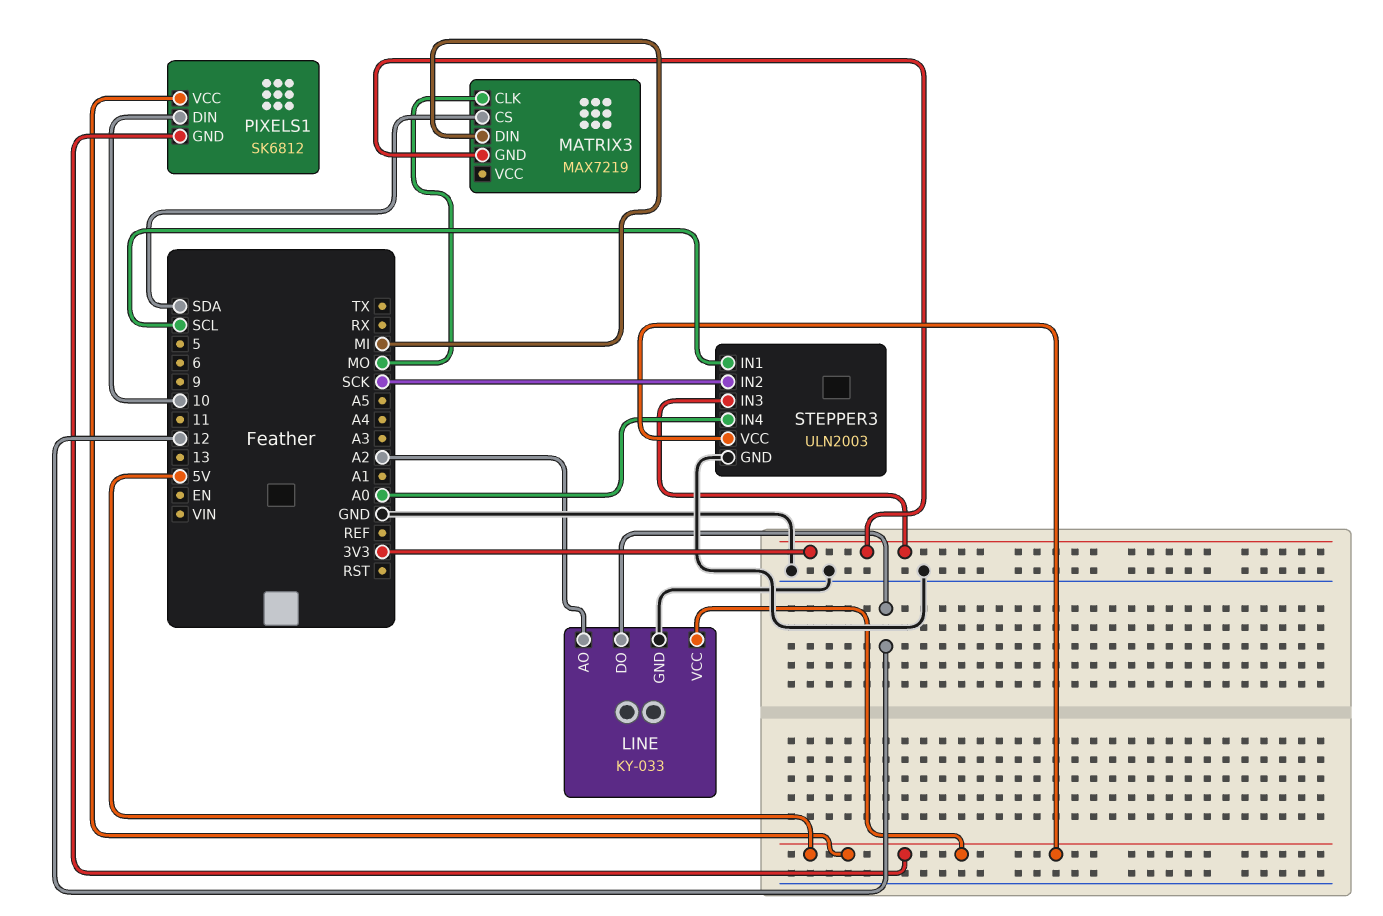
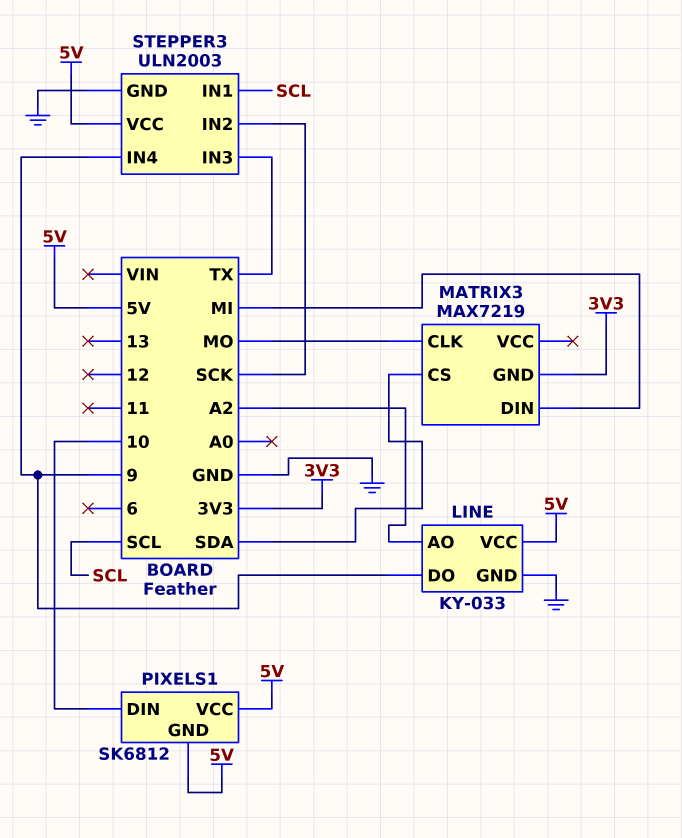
LINE pin DO: 12 -> 9
STEPPER3 pin IN3: 3V3 -> TX
STEPPER3 pin IN4: A0 -> 9

